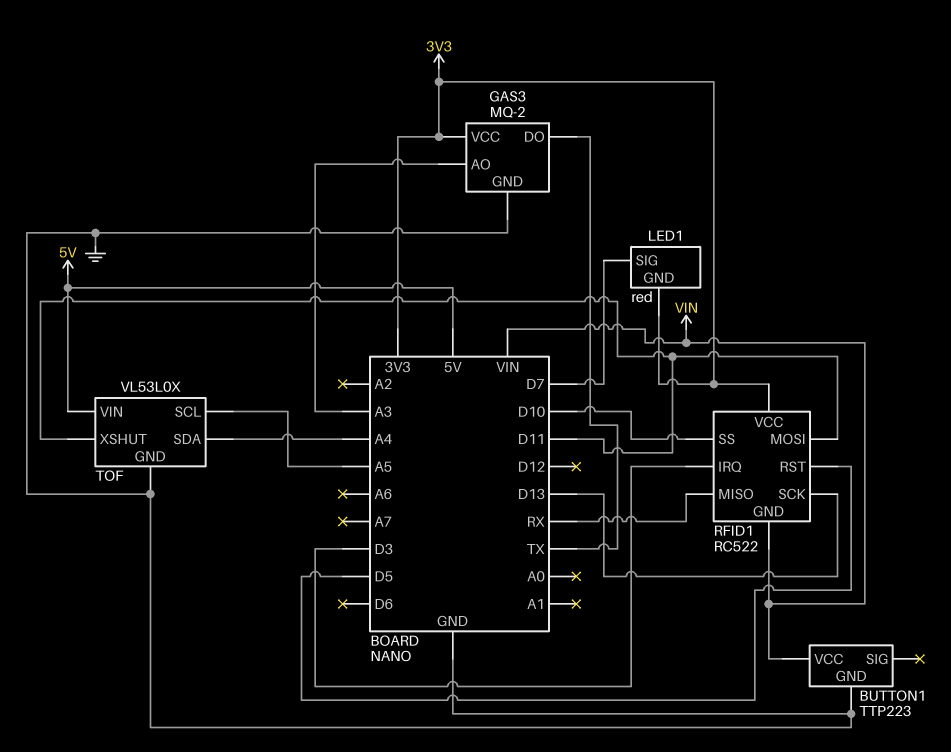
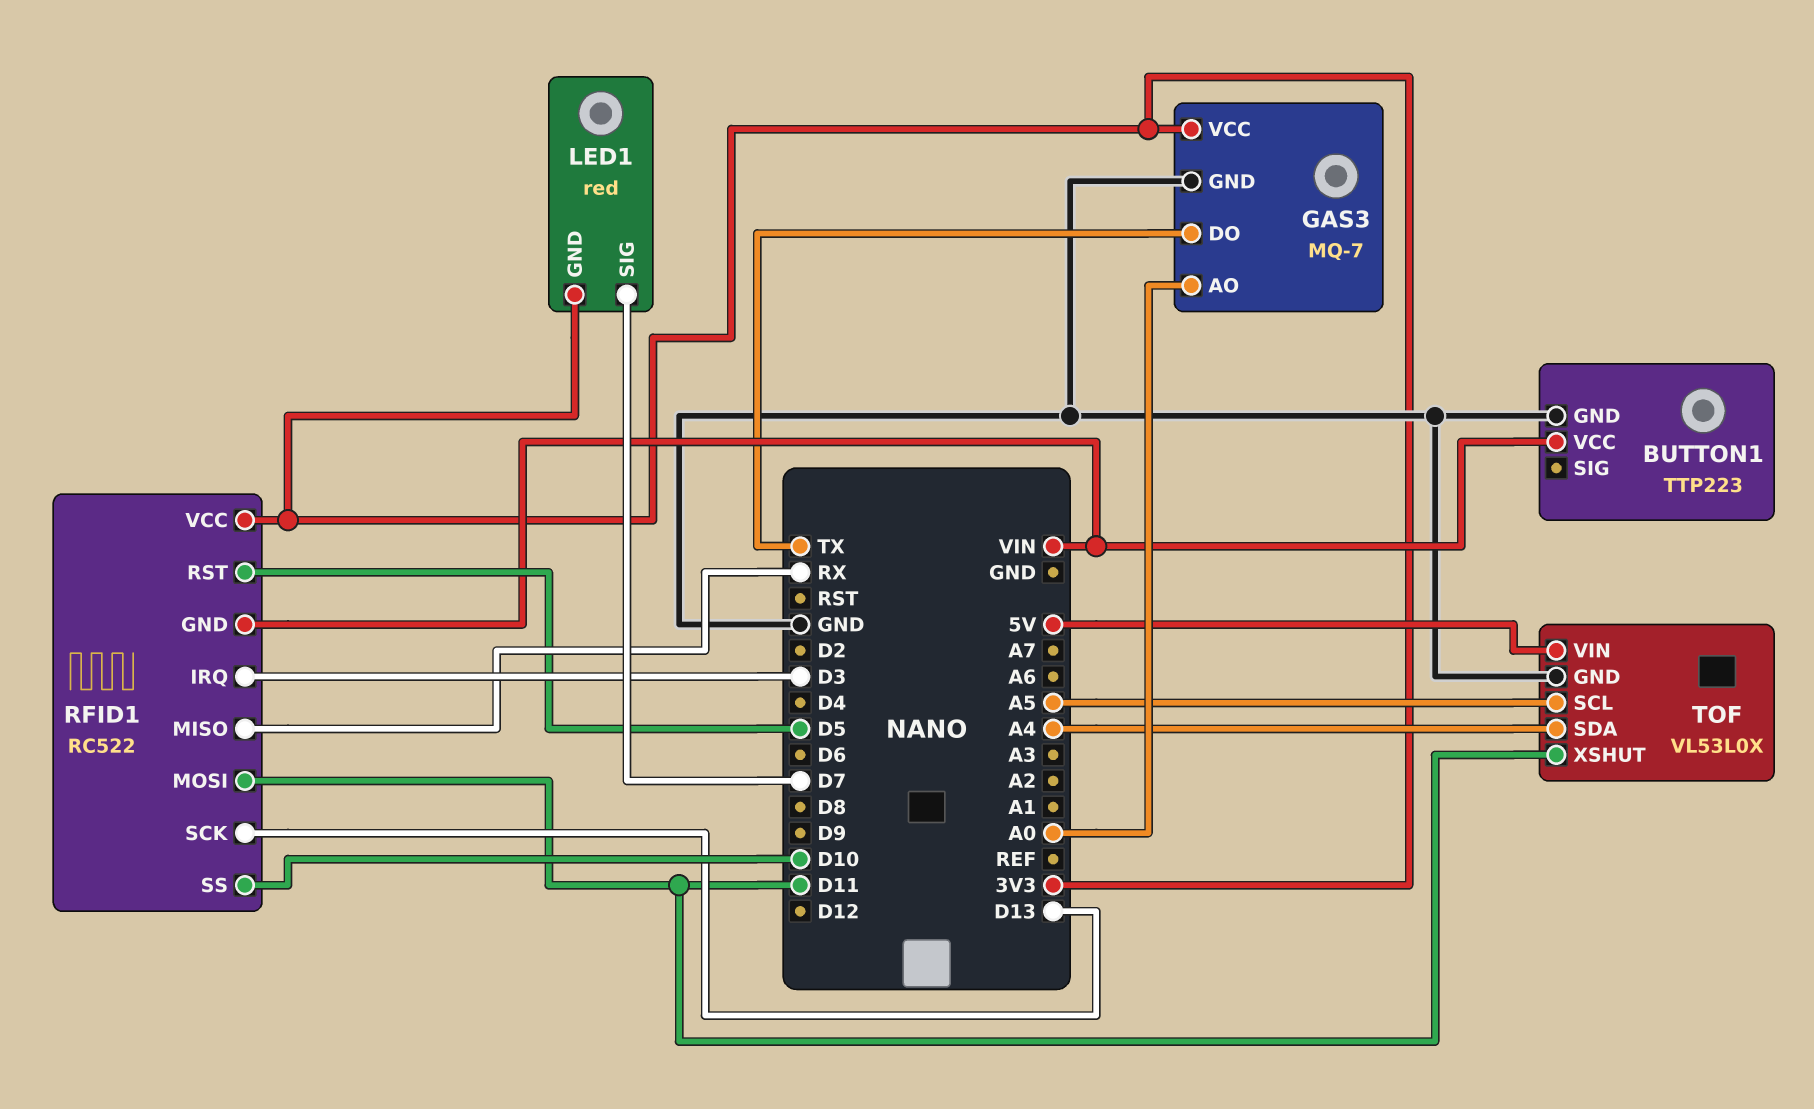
GAS3: MQ-2 -> MQ-7
GAS3 pin AO: A3 -> A0

